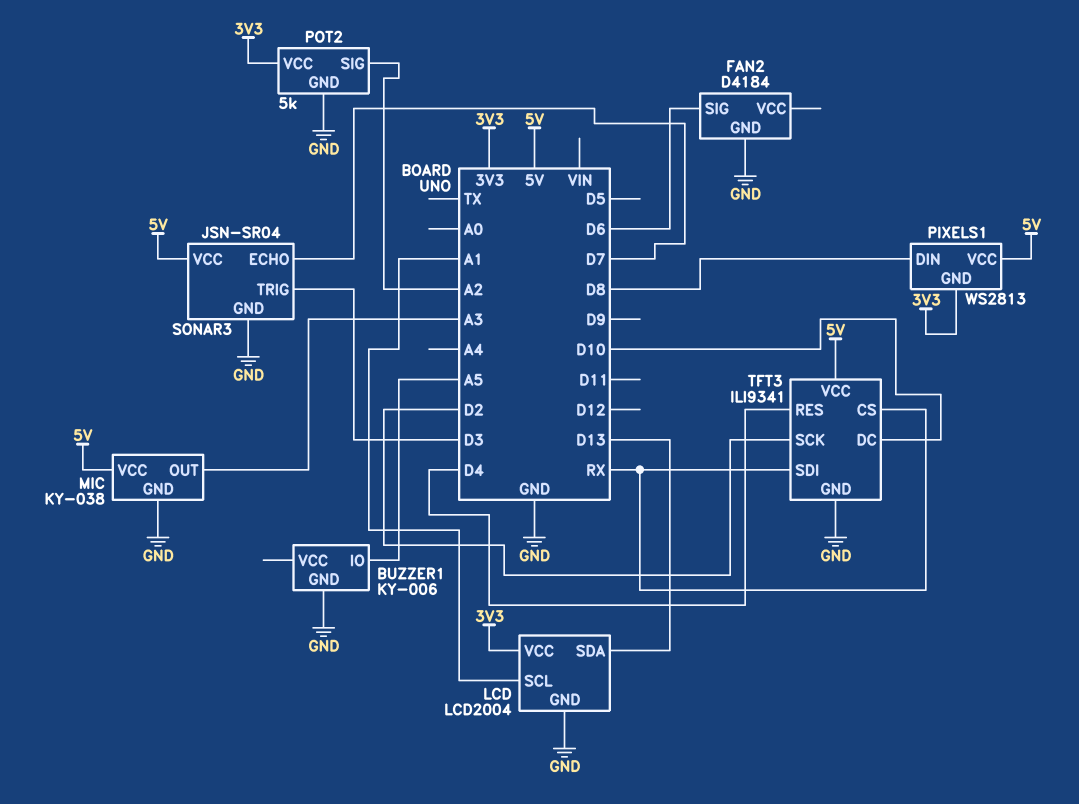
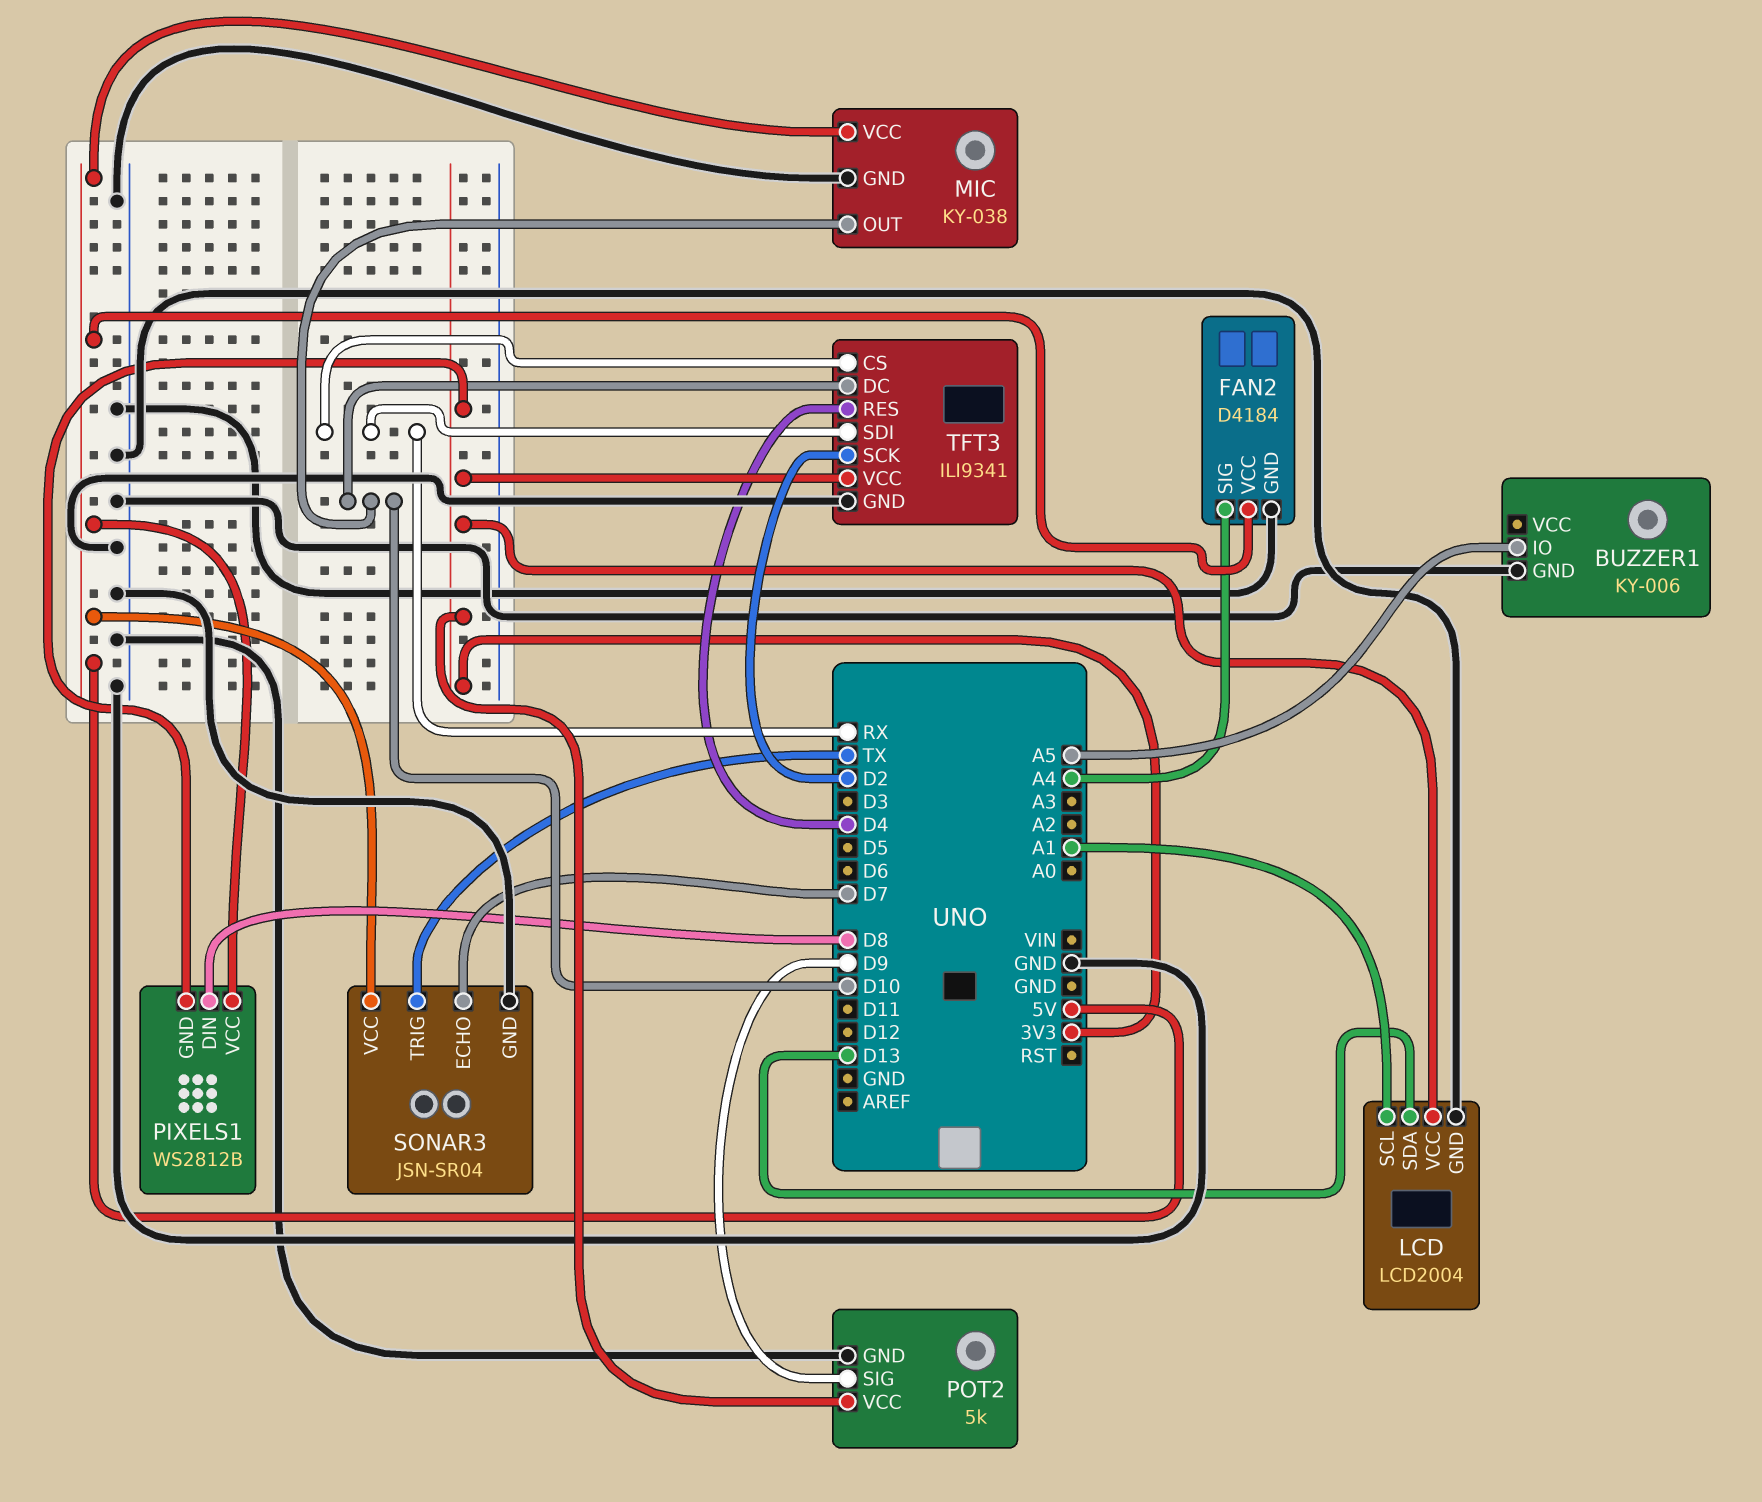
FAN2 pin SIG: D6 -> A4
FAN2 pin VCC: none -> 5V
MIC pin OUT: A3 -> D10
PIXELS1: WS2813 -> WS2812B
POT2 pin SIG: A2 -> D9
SONAR3 pin TRIG: D3 -> TX
TFT3 pin VCC: 5V -> 3V3

